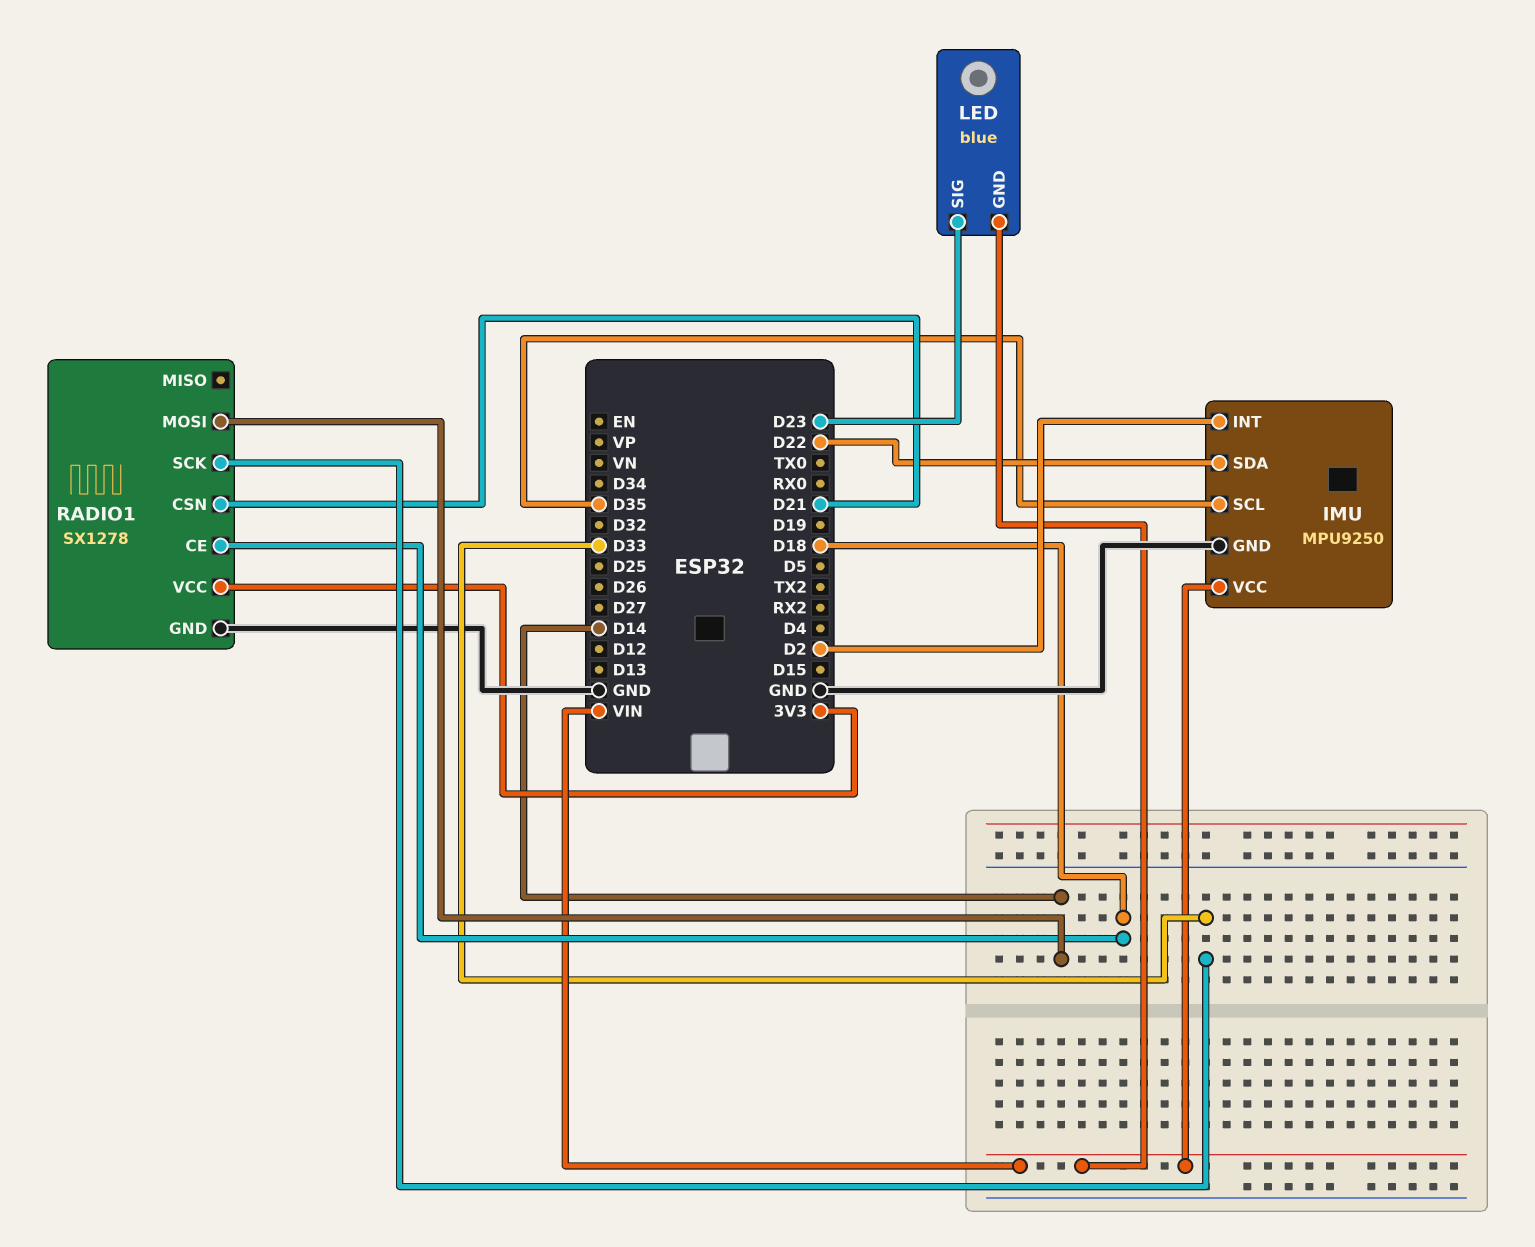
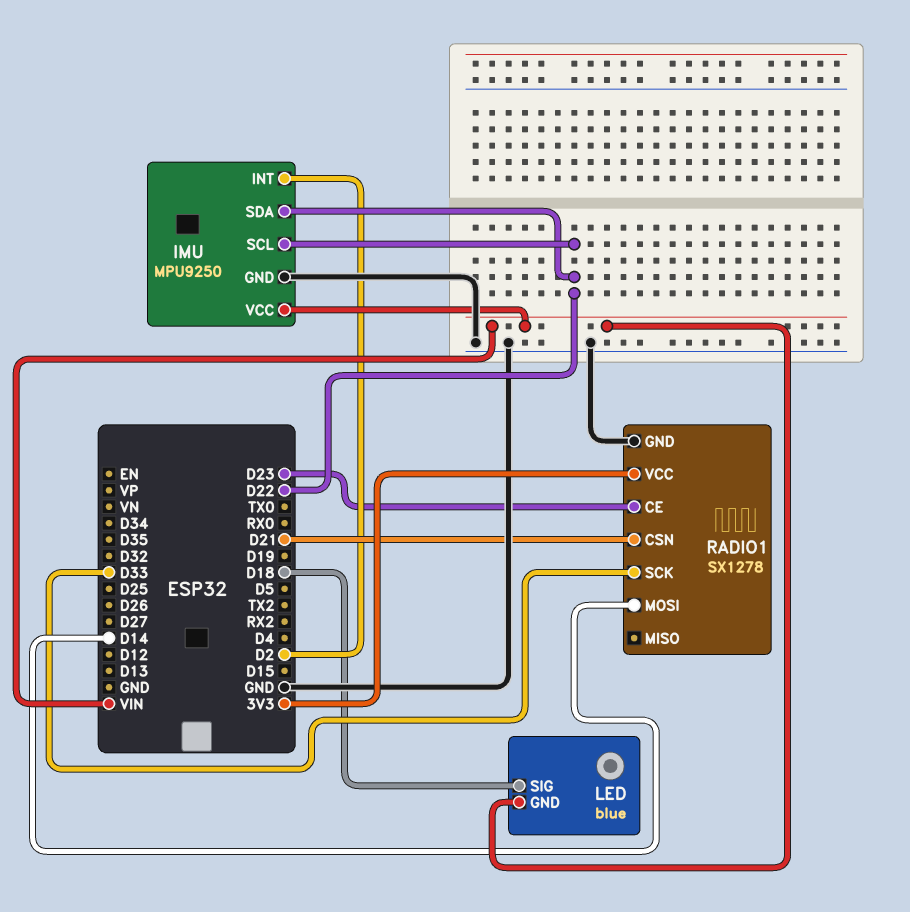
IMU pin SCL: D35 -> D22
LED pin SIG: D23 -> D18
RADIO1 pin CE: D18 -> D23

